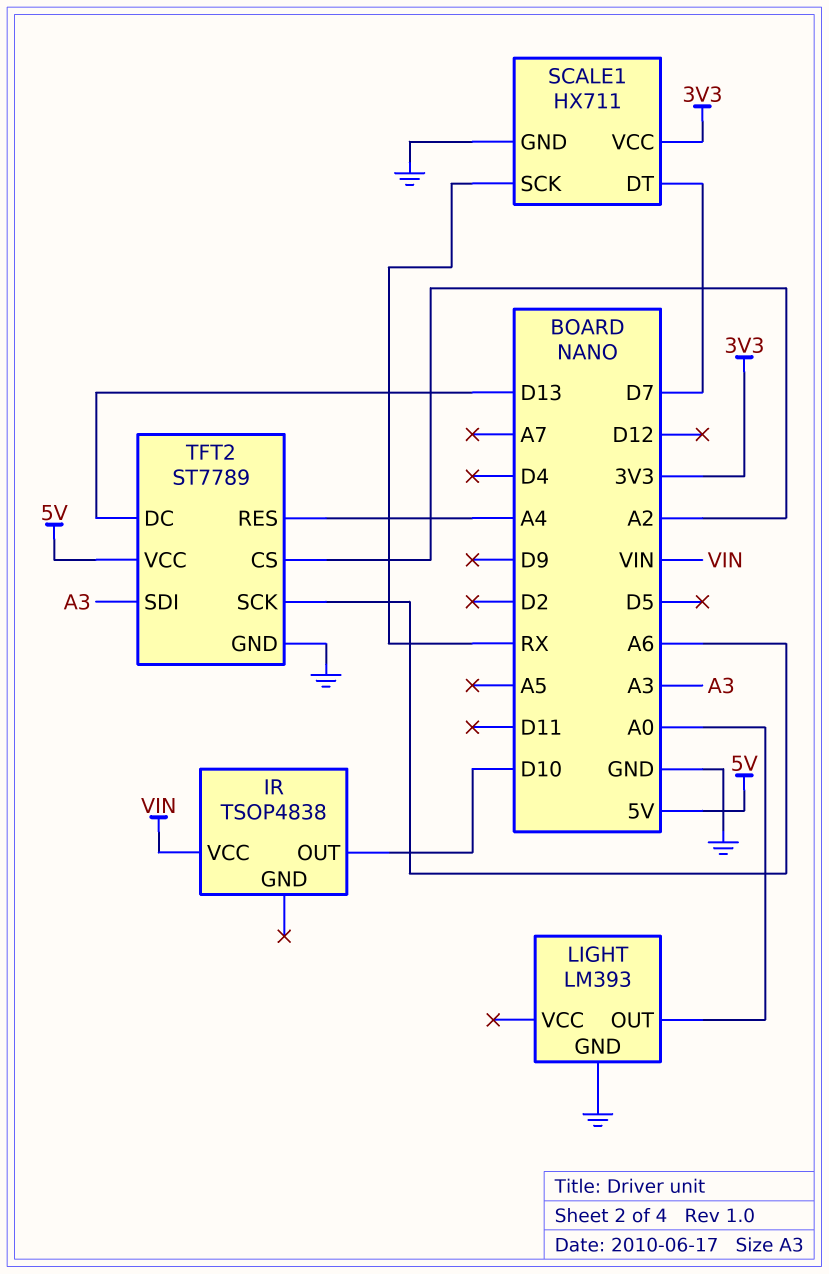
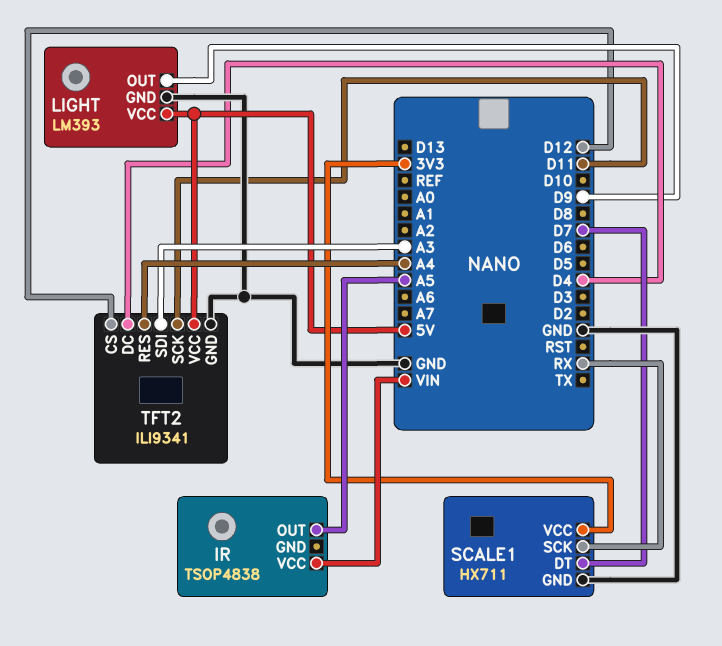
IR pin OUT: D10 -> A5
LIGHT pin OUT: A0 -> D9
LIGHT pin VCC: none -> 5V
TFT2: ST7789 -> ILI9341
TFT2 pin CS: A2 -> D12
TFT2 pin DC: D13 -> D4
TFT2 pin SCK: A6 -> D11

